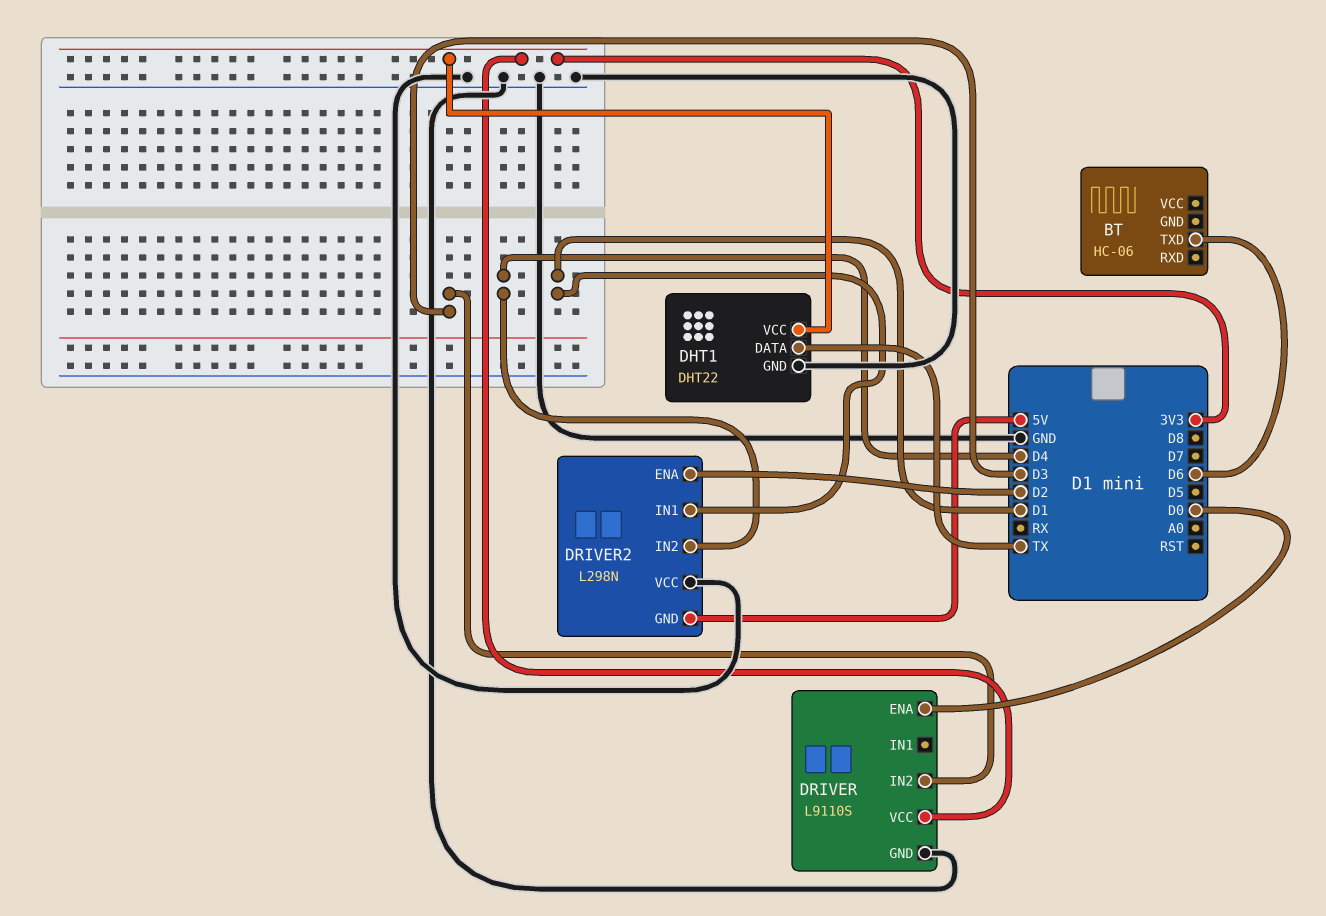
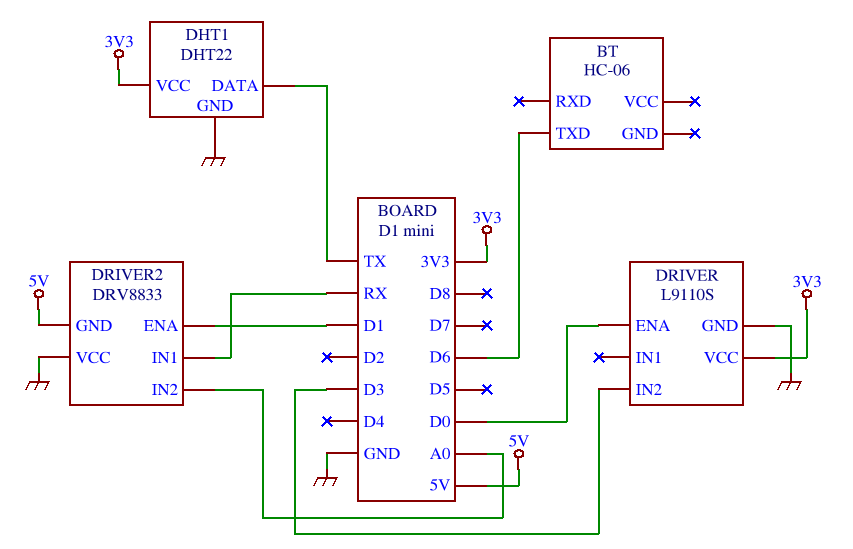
DRIVER2: L298N -> DRV8833
DRIVER2 pin ENA: D2 -> D1
DRIVER2 pin IN1: D1 -> RX
DRIVER2 pin IN2: D4 -> A0

